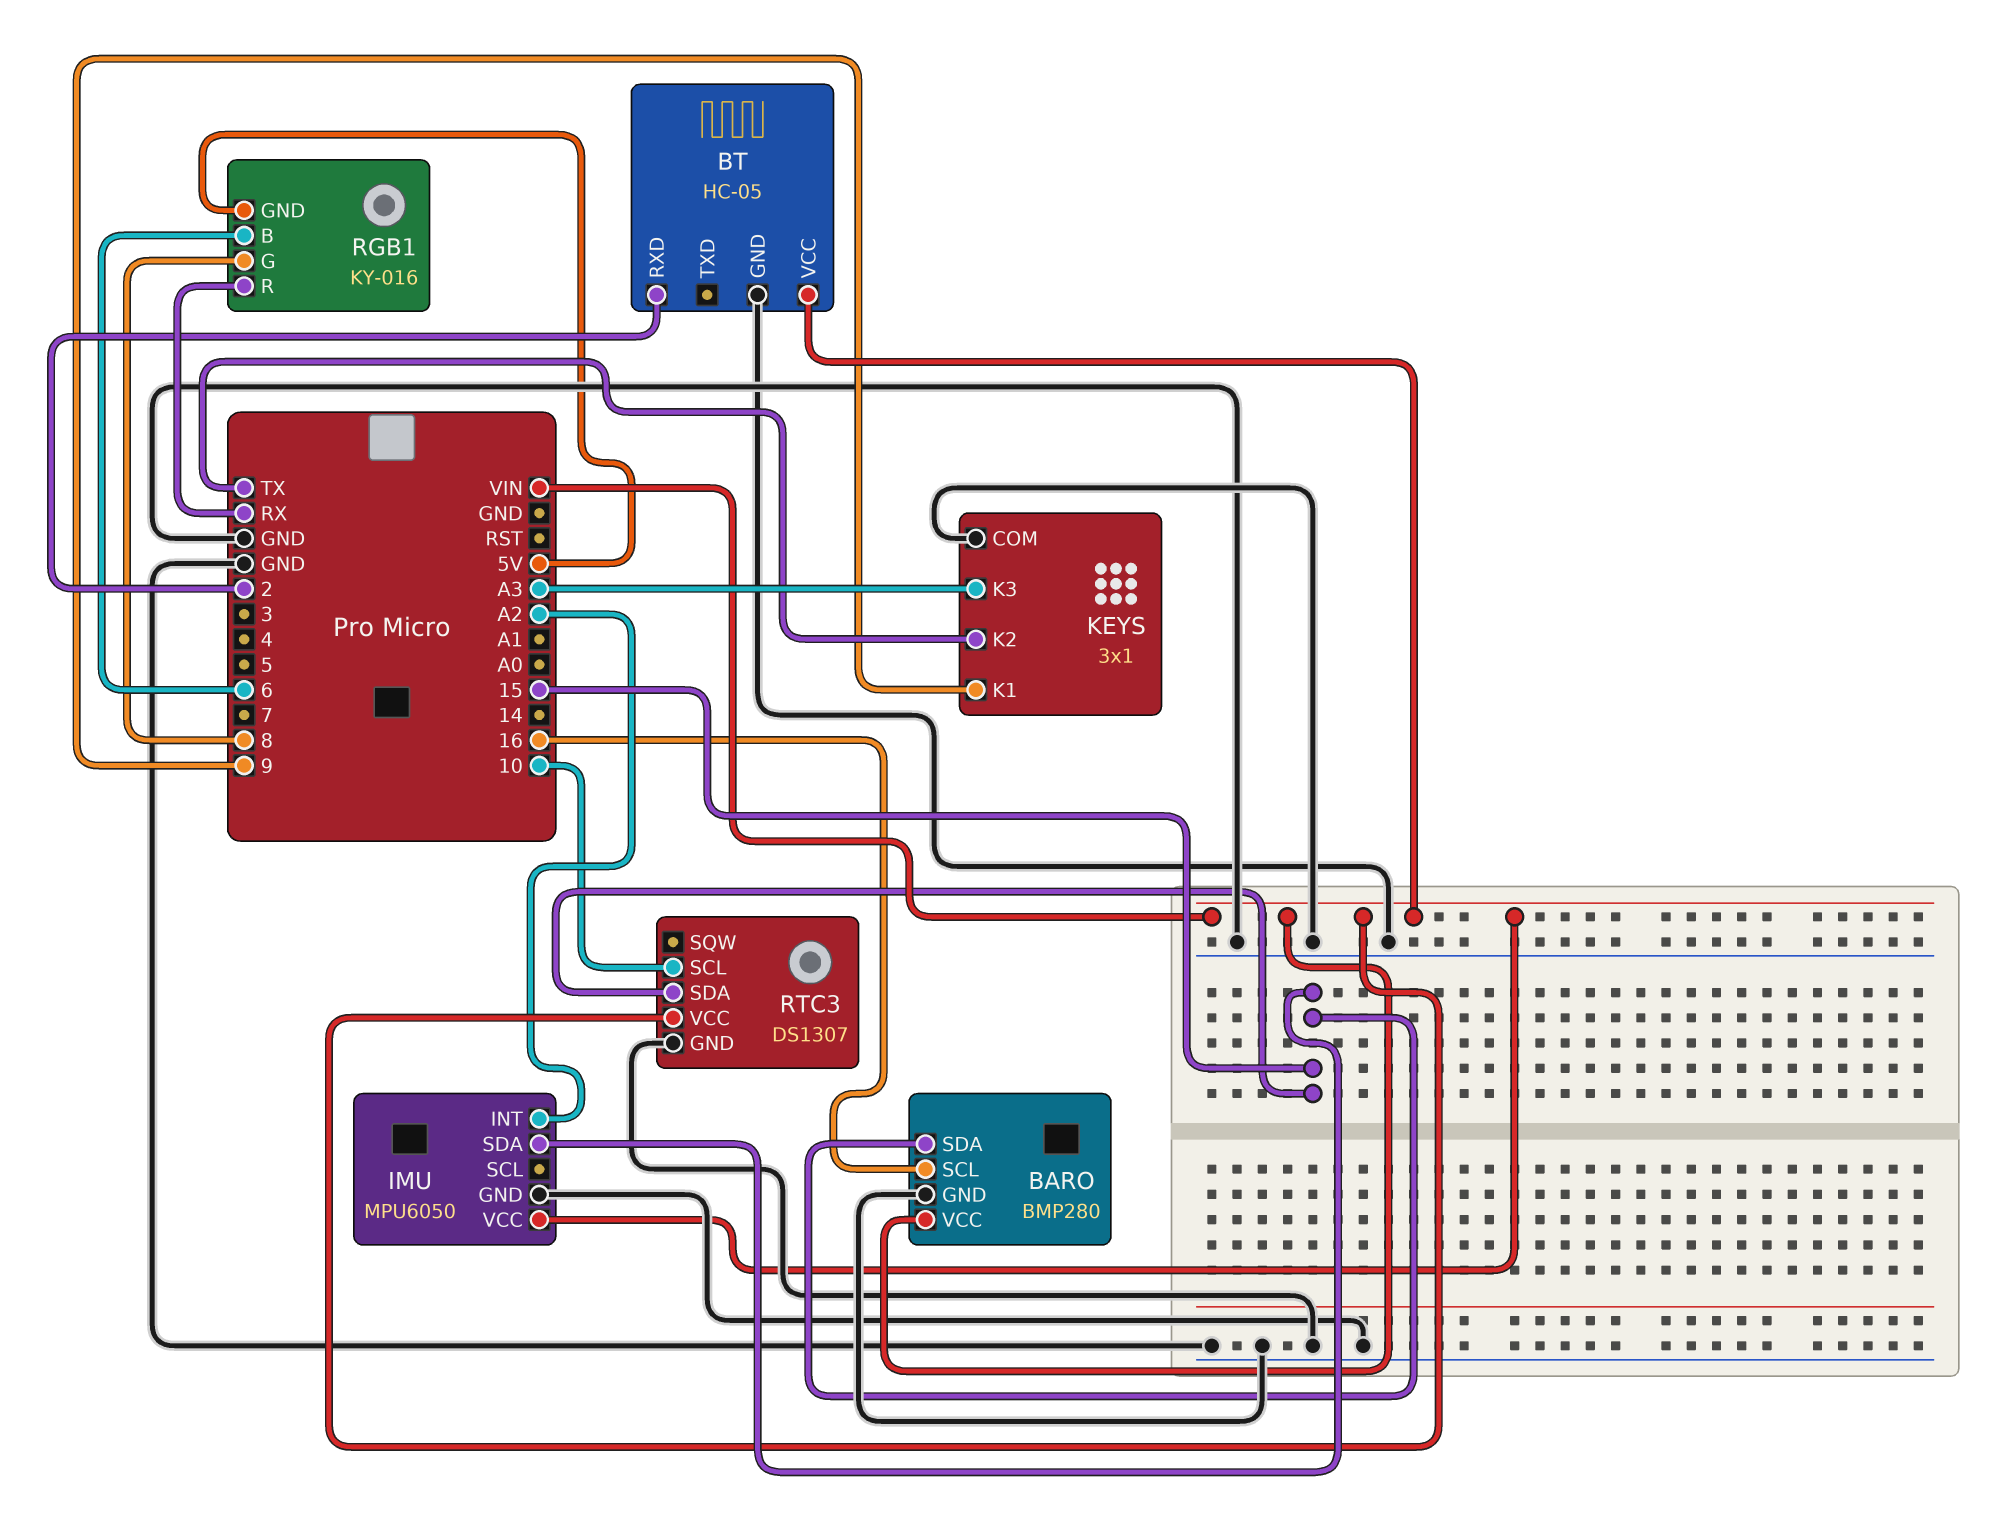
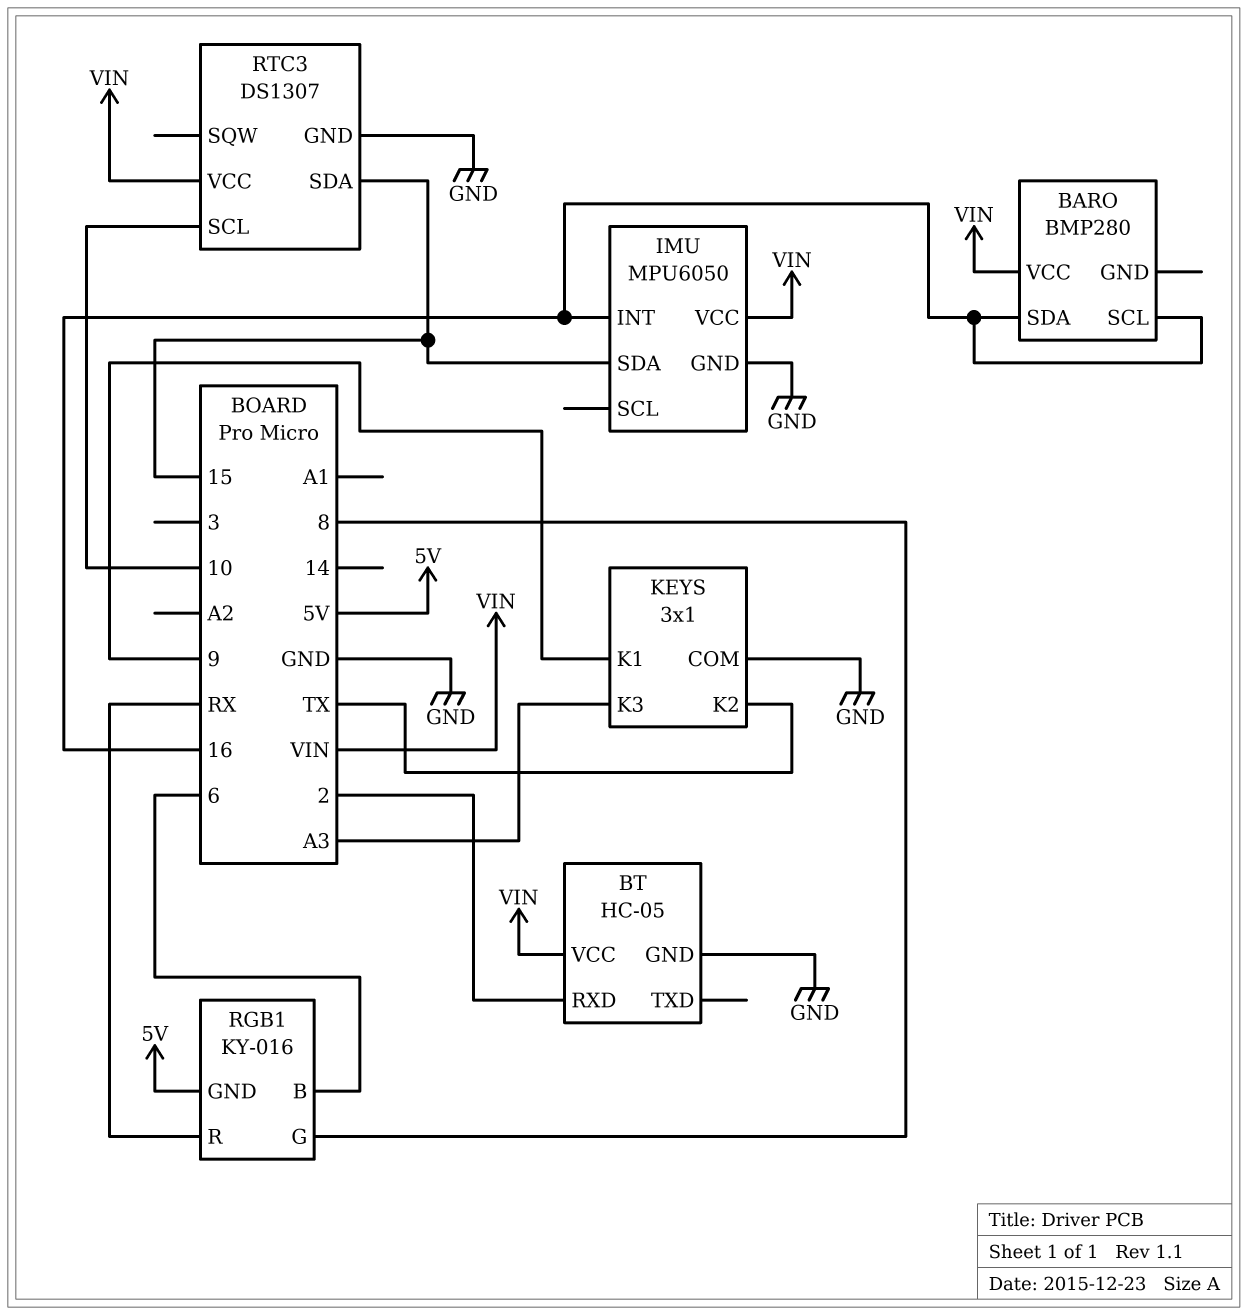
BARO pin GND: GND -> none
BARO pin SDA: 15 -> 16
IMU pin INT: A2 -> 16

